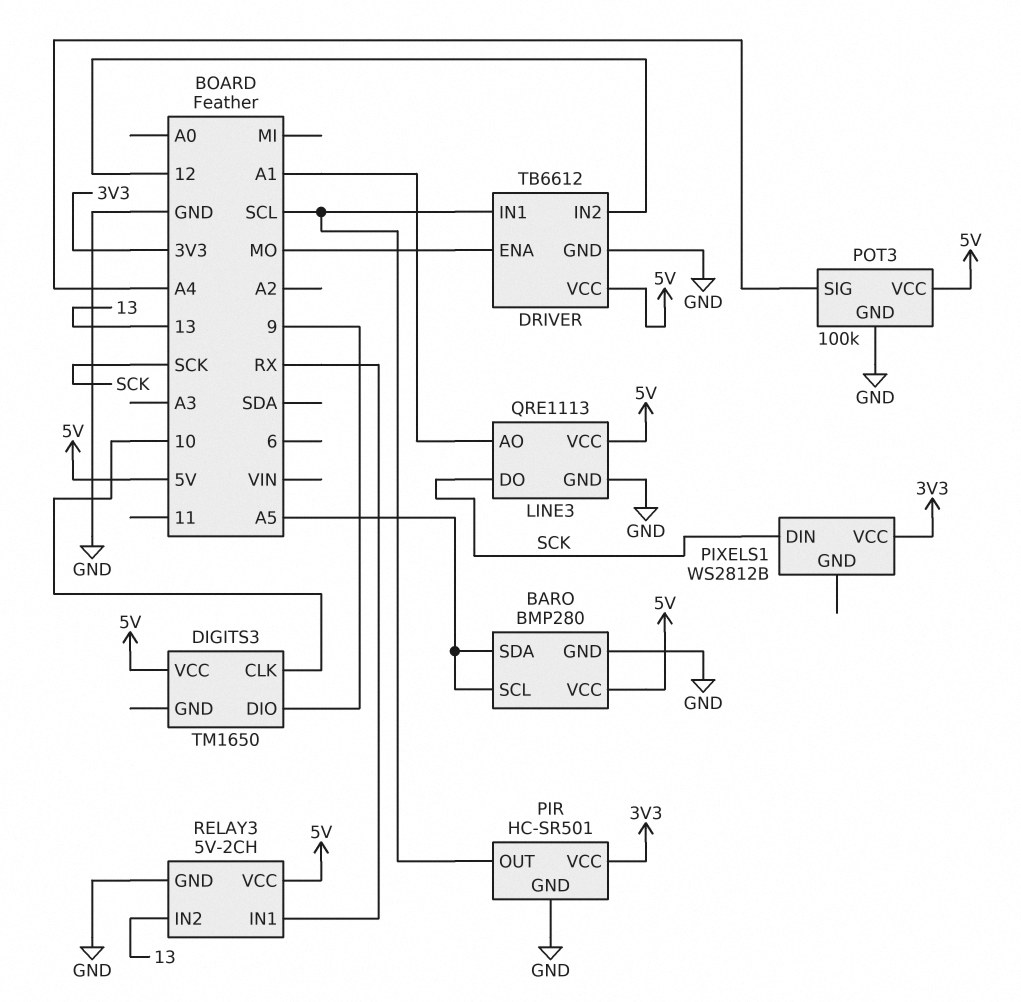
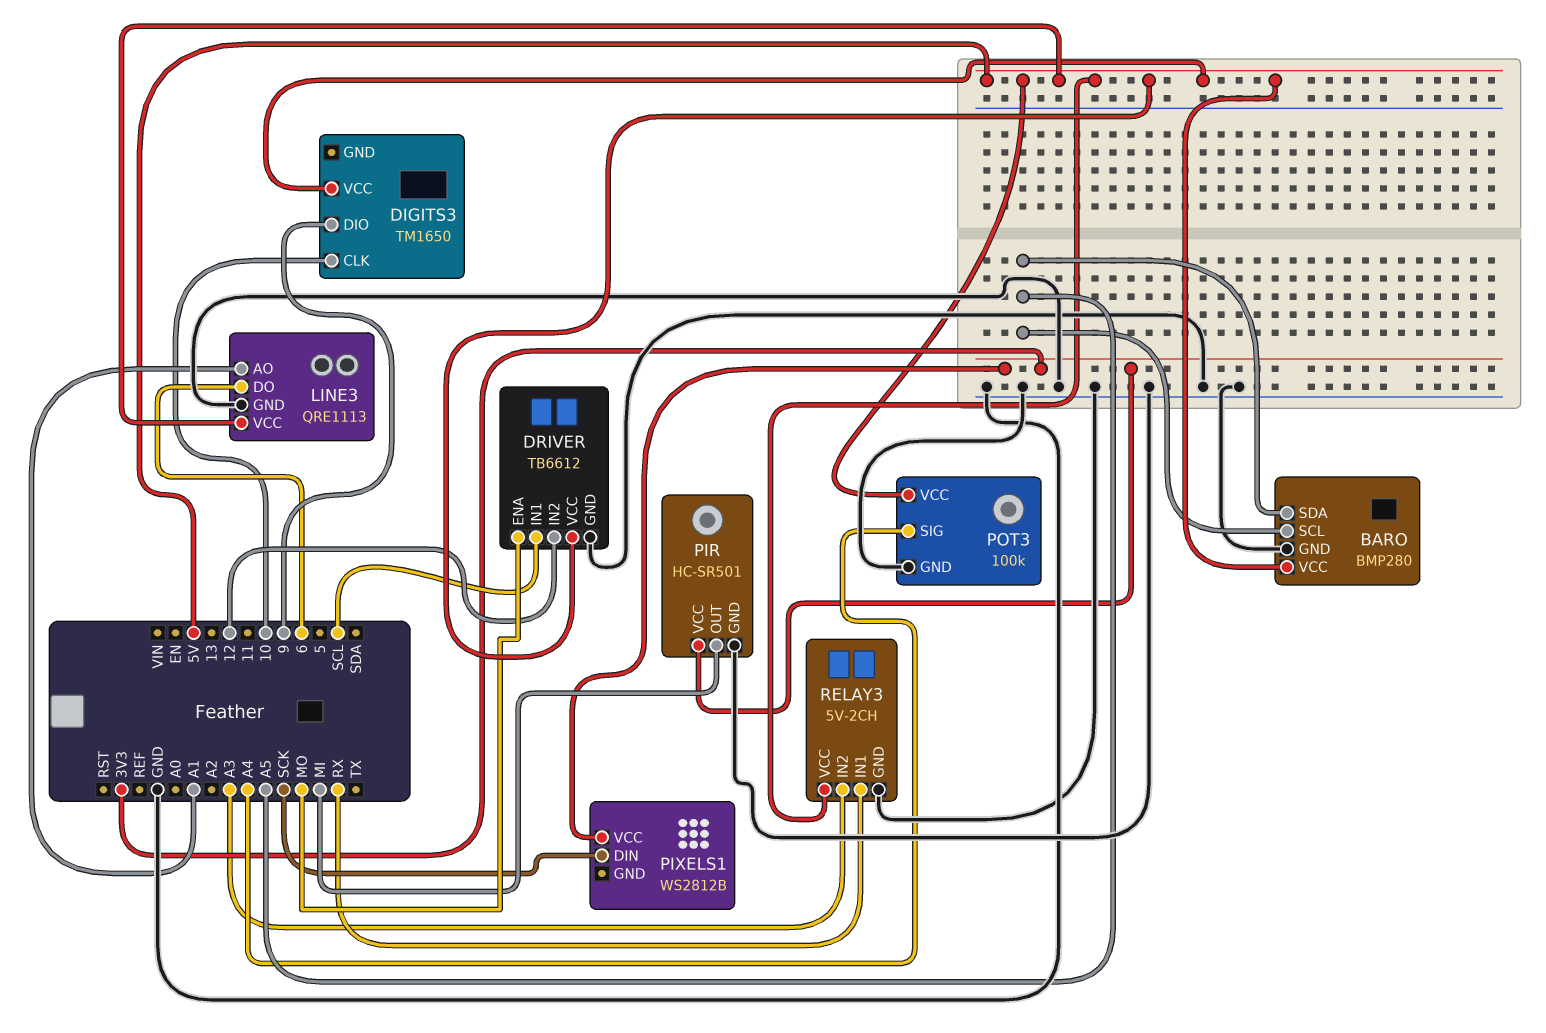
LINE3 pin DO: SCK -> 6
PIR pin OUT: SCL -> MI
RELAY3 pin IN2: 13 -> A3

